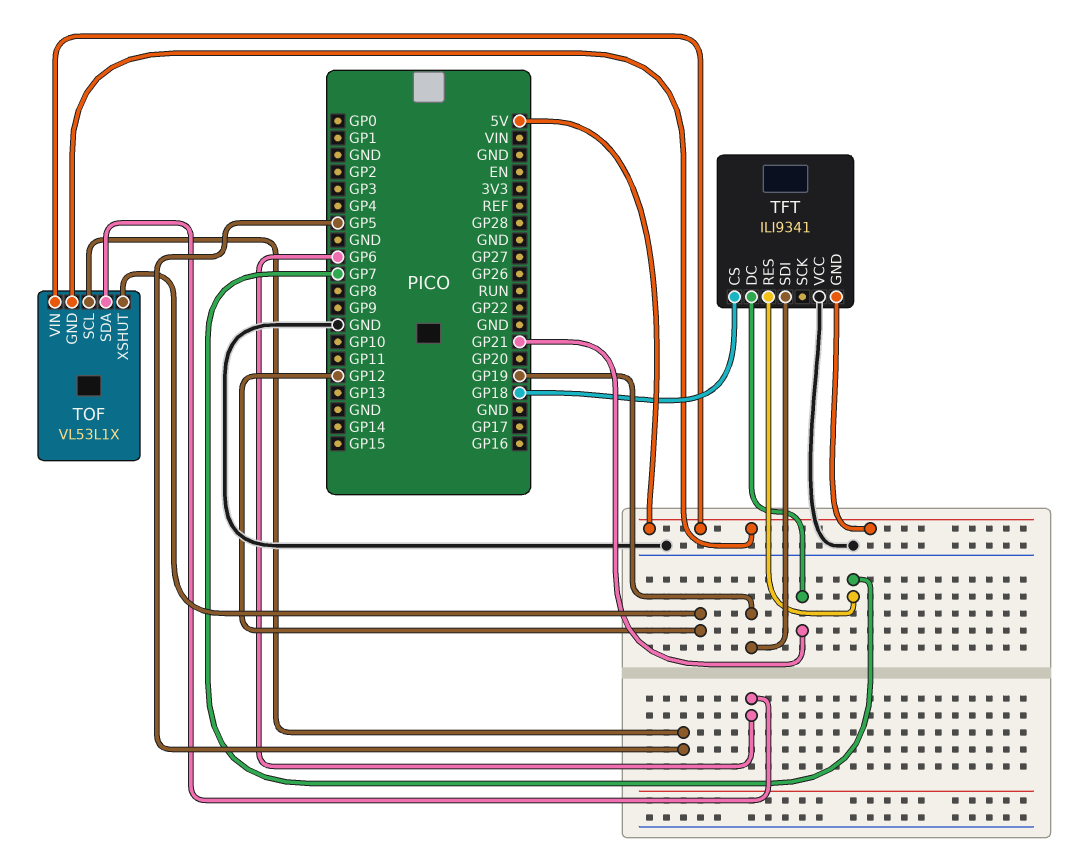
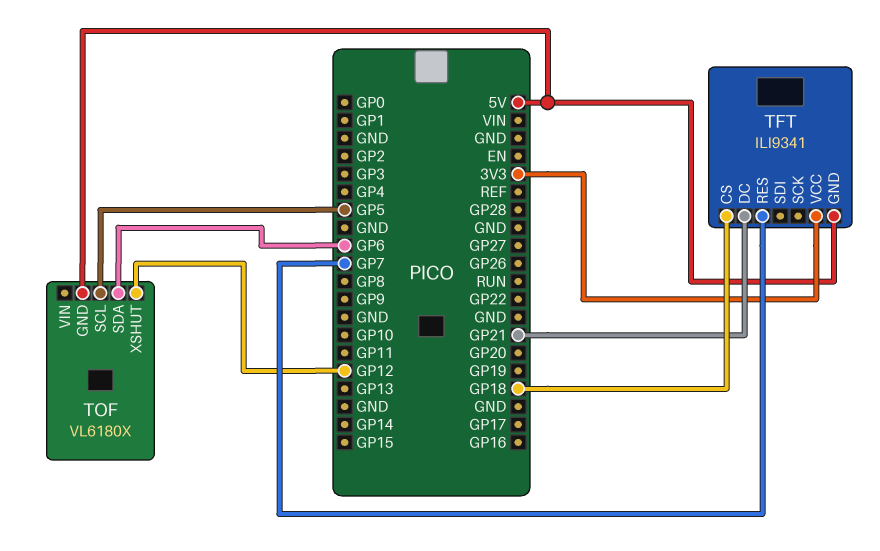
TFT pin SDI: GP19 -> none
TFT pin VCC: GND -> 3V3
TOF: VL53L1X -> VL6180X
TOF pin VIN: 5V -> none

